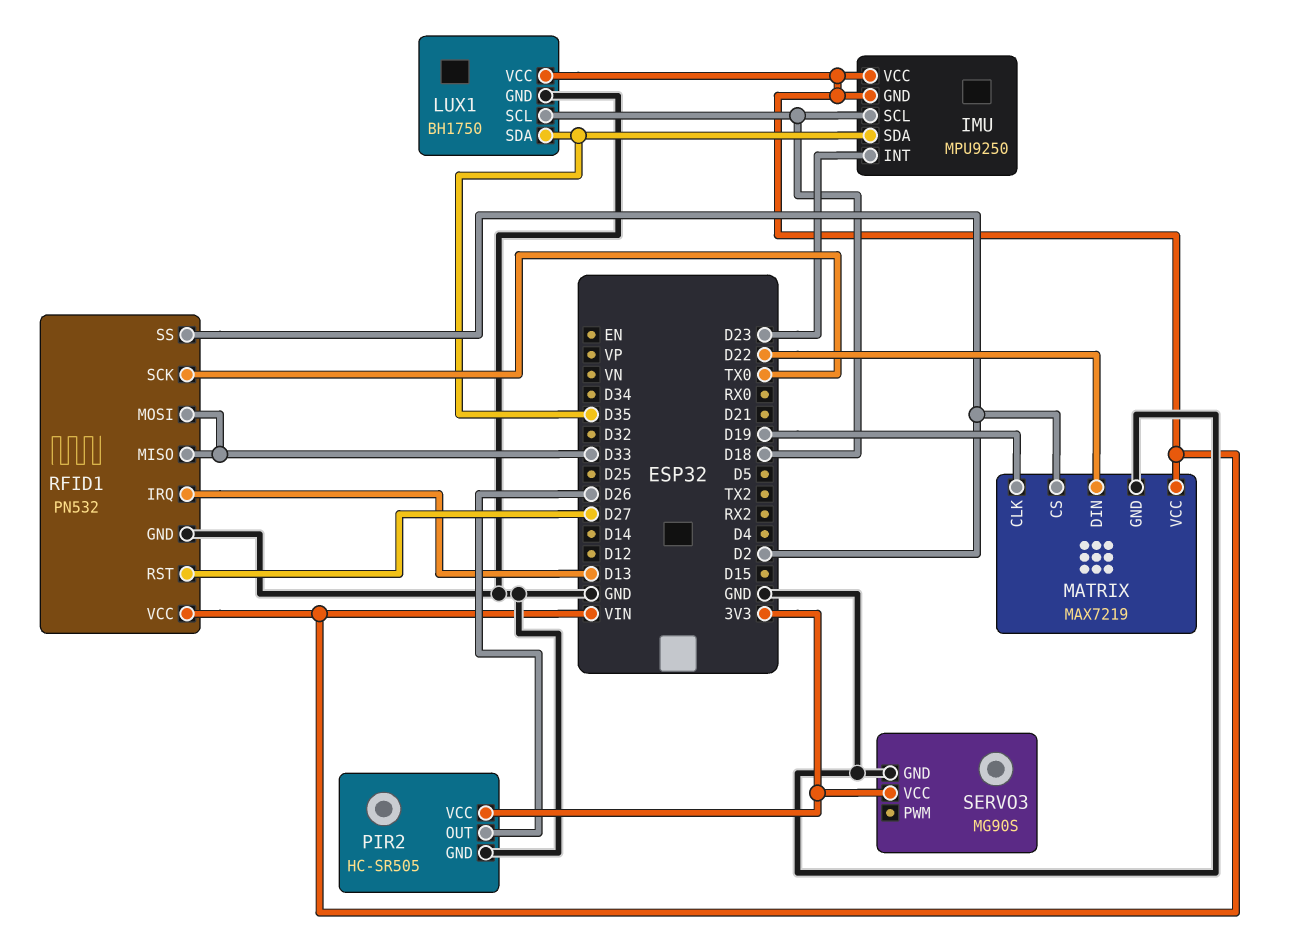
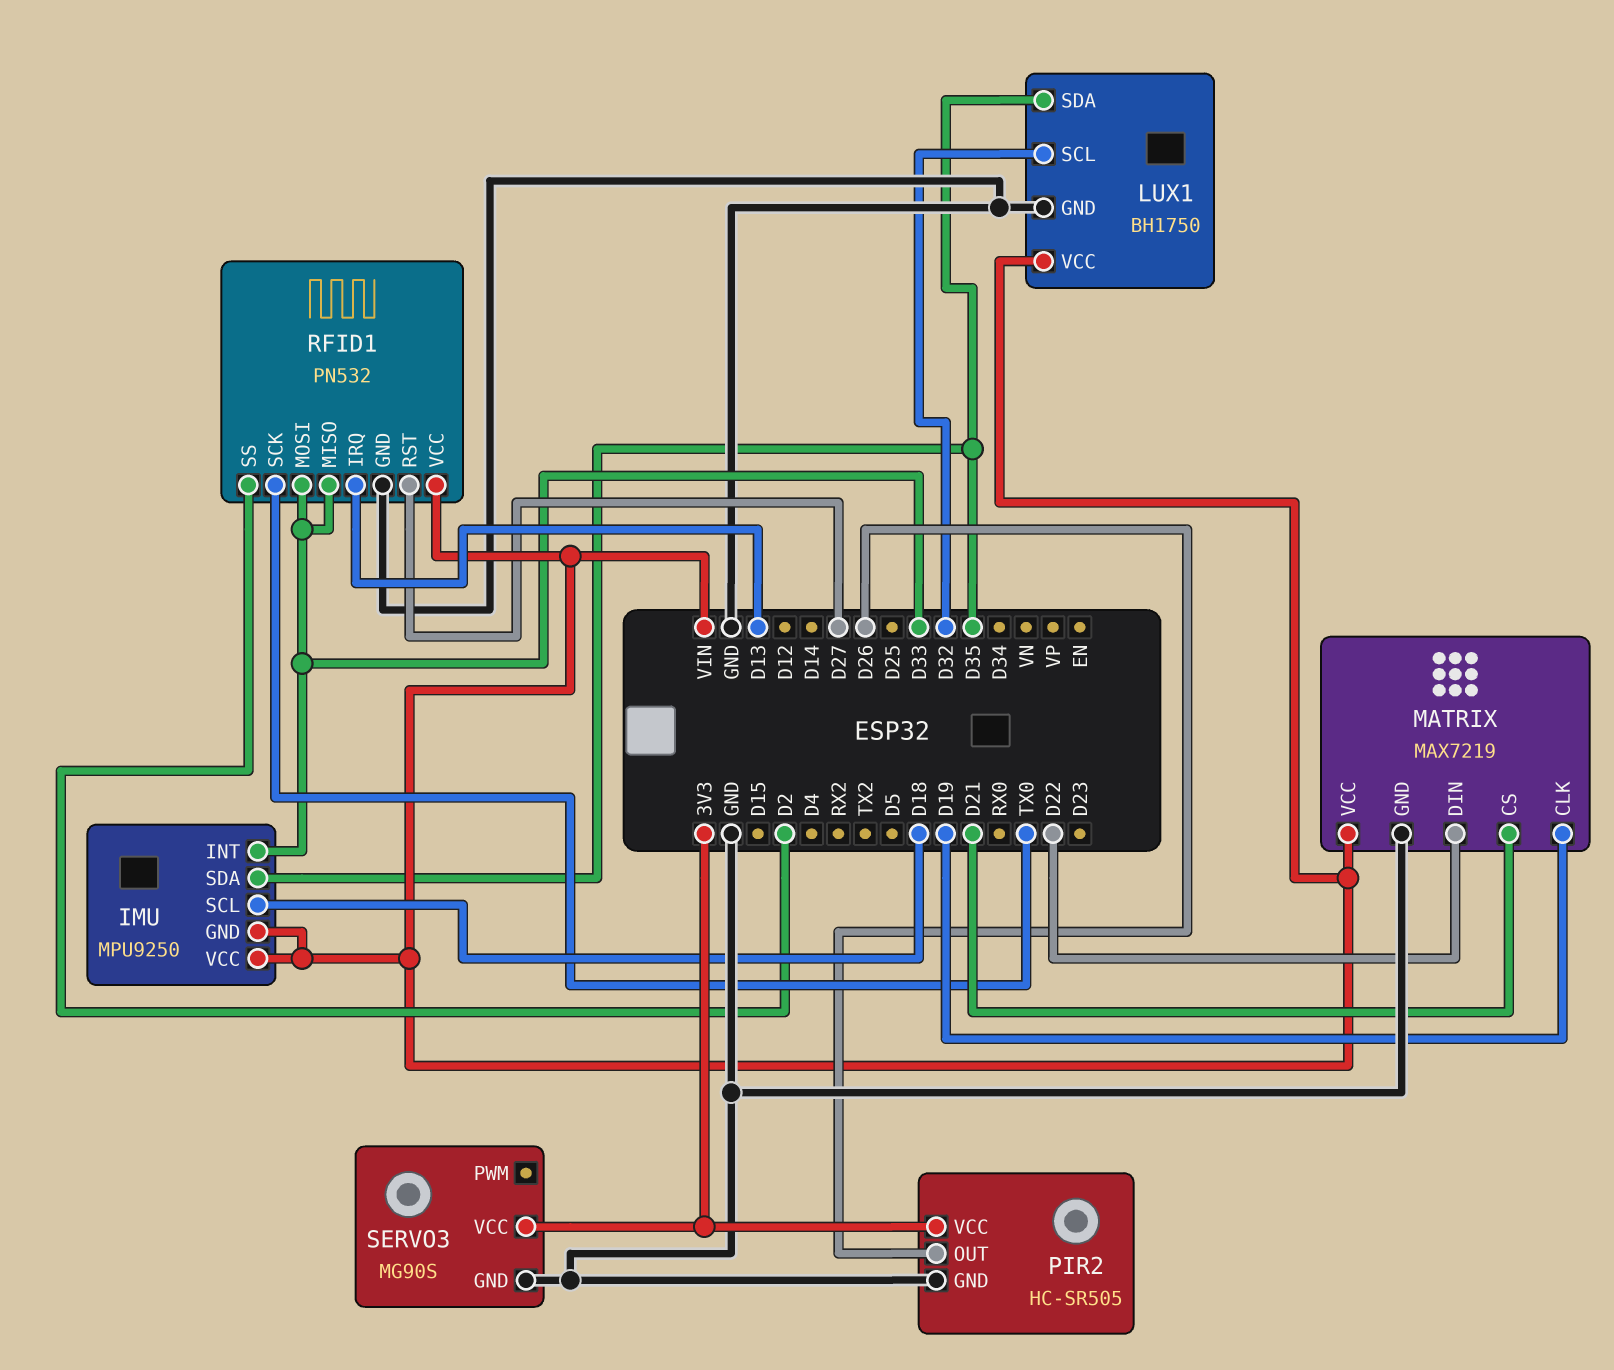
IMU pin INT: D23 -> D33
LUX1 pin SCL: D18 -> D32
MATRIX pin CS: D2 -> D21

